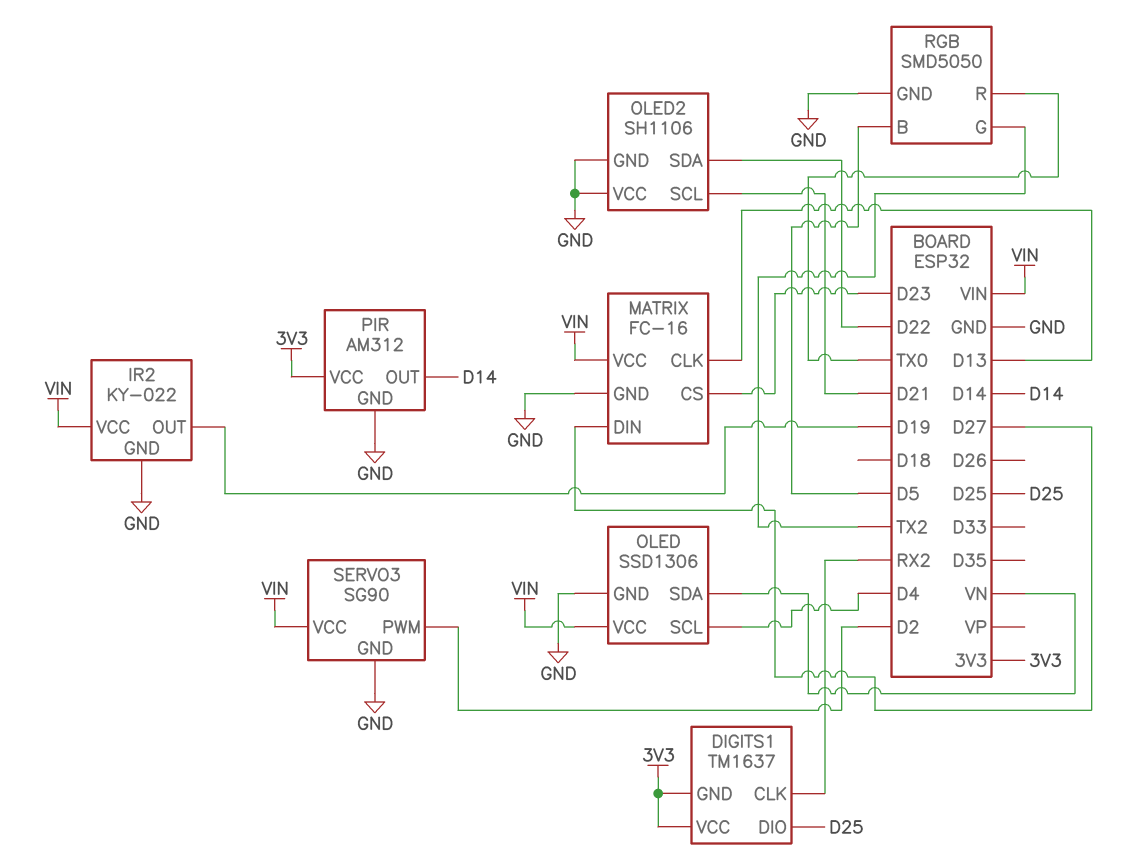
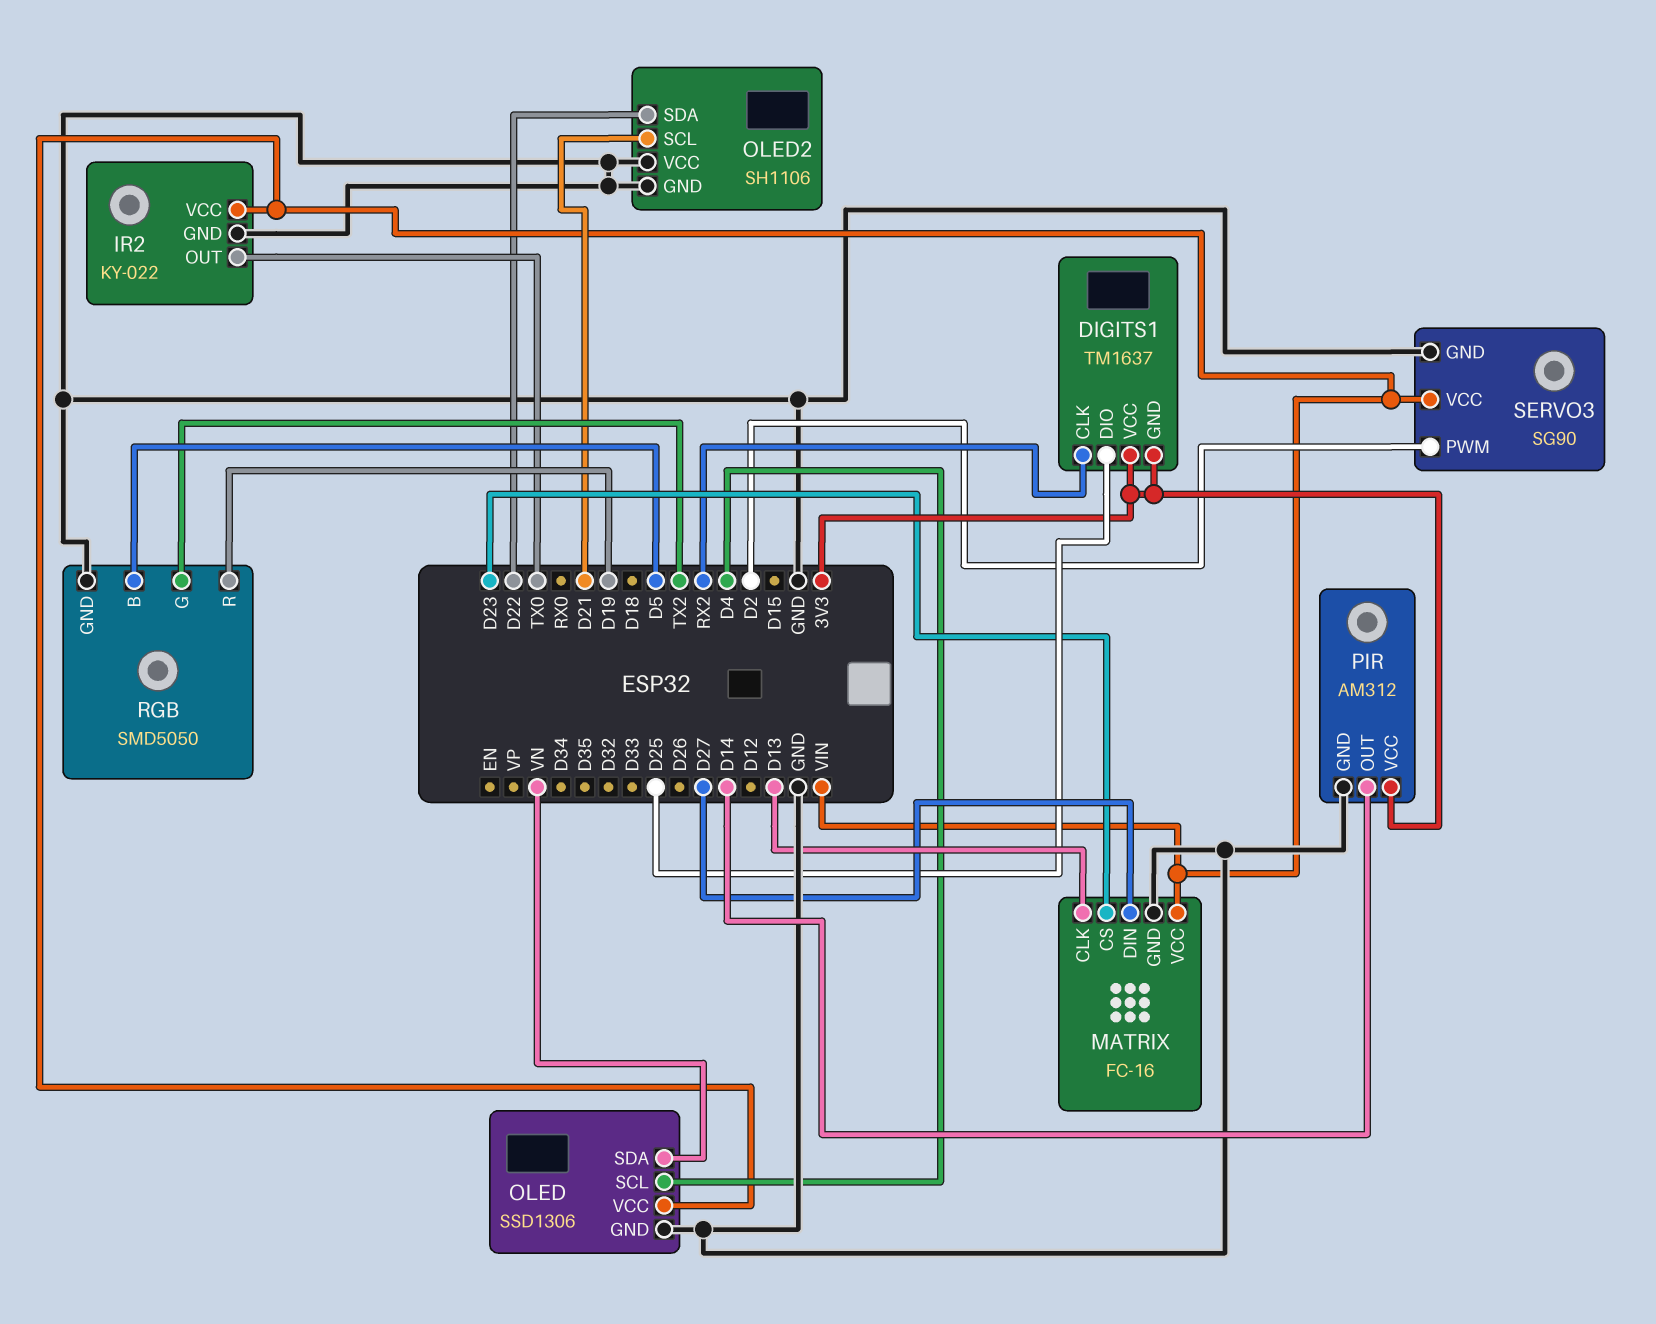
IR2 pin OUT: D19 -> TX0
RGB pin R: TX0 -> D19

